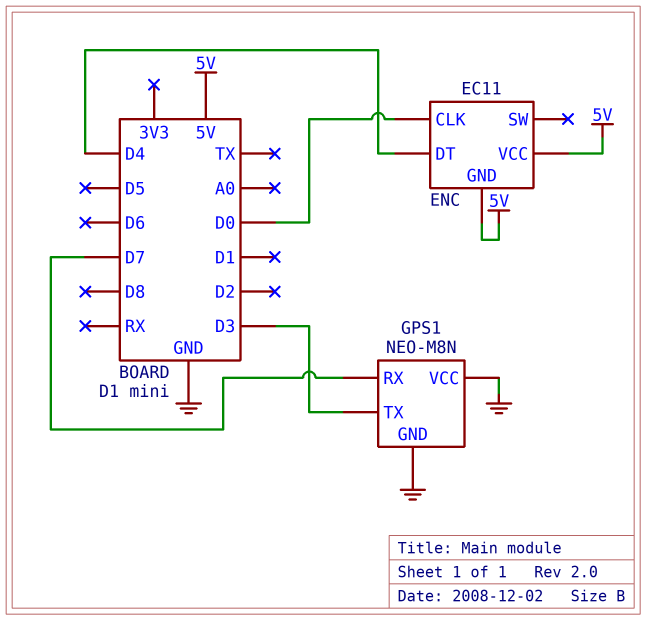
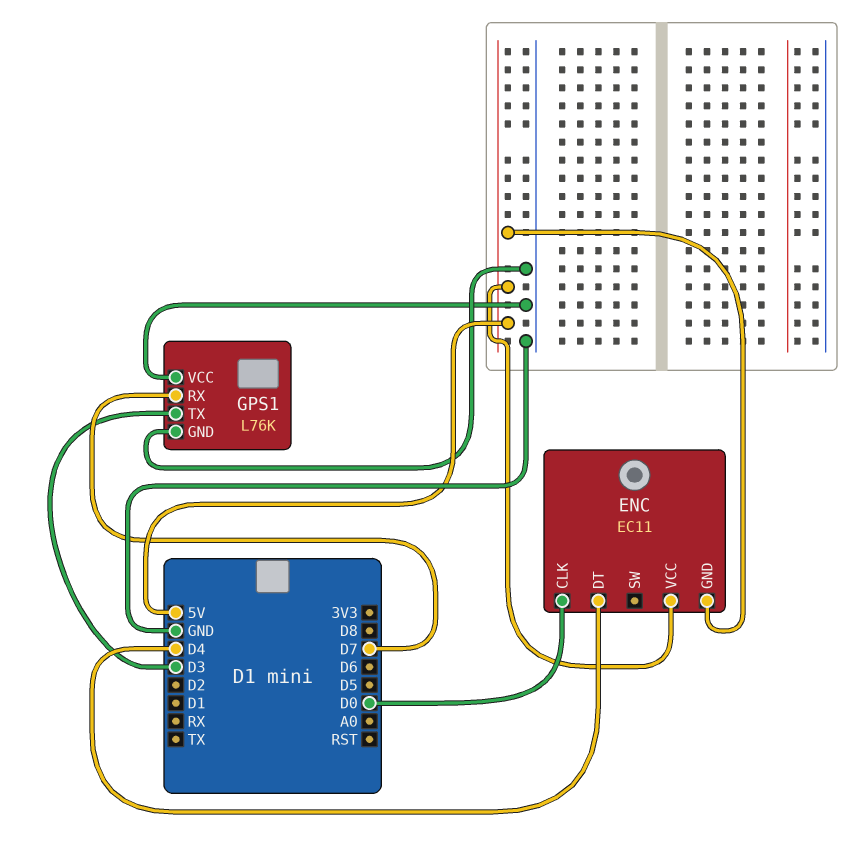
GPS1: NEO-M8N -> L76K

